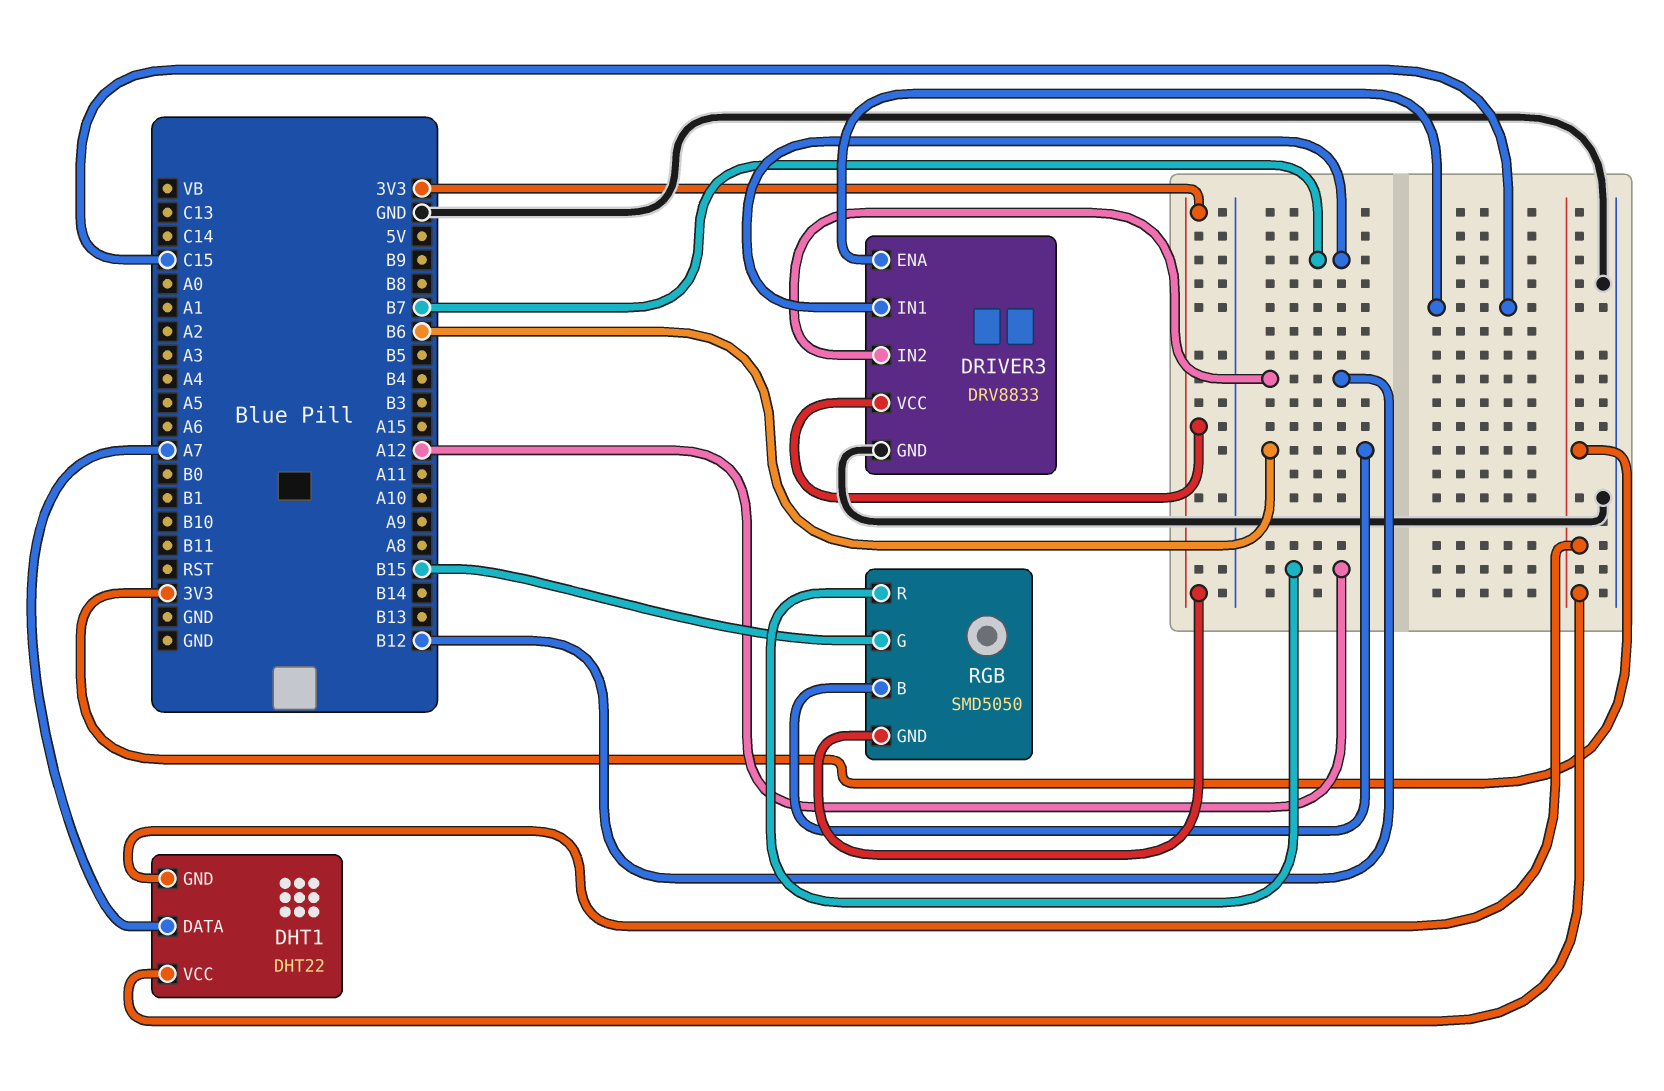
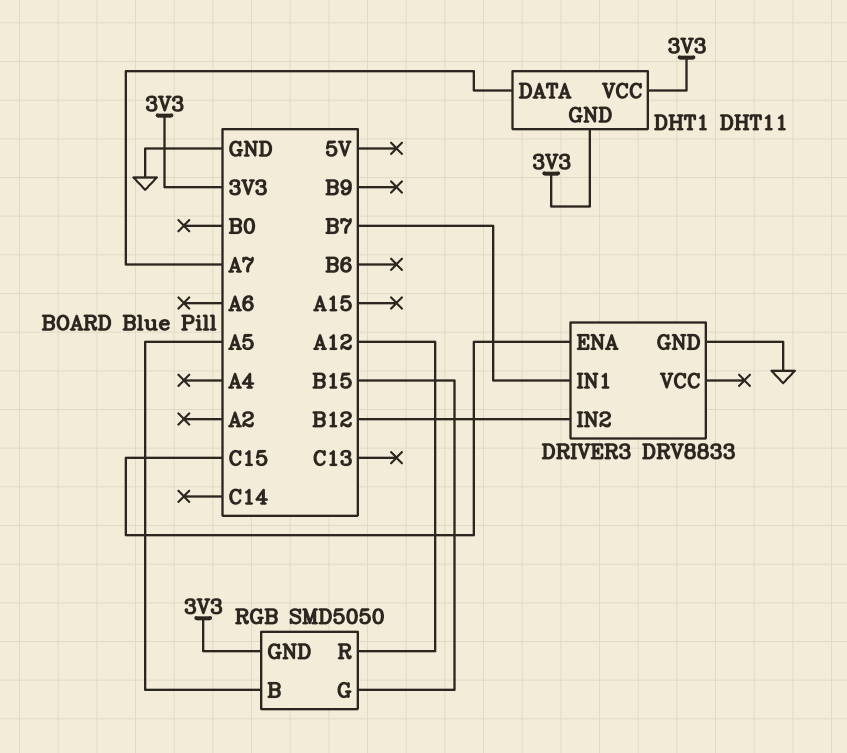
DHT1: DHT22 -> DHT11
DRIVER3 pin VCC: 3V3 -> none
RGB pin B: B6 -> A5

